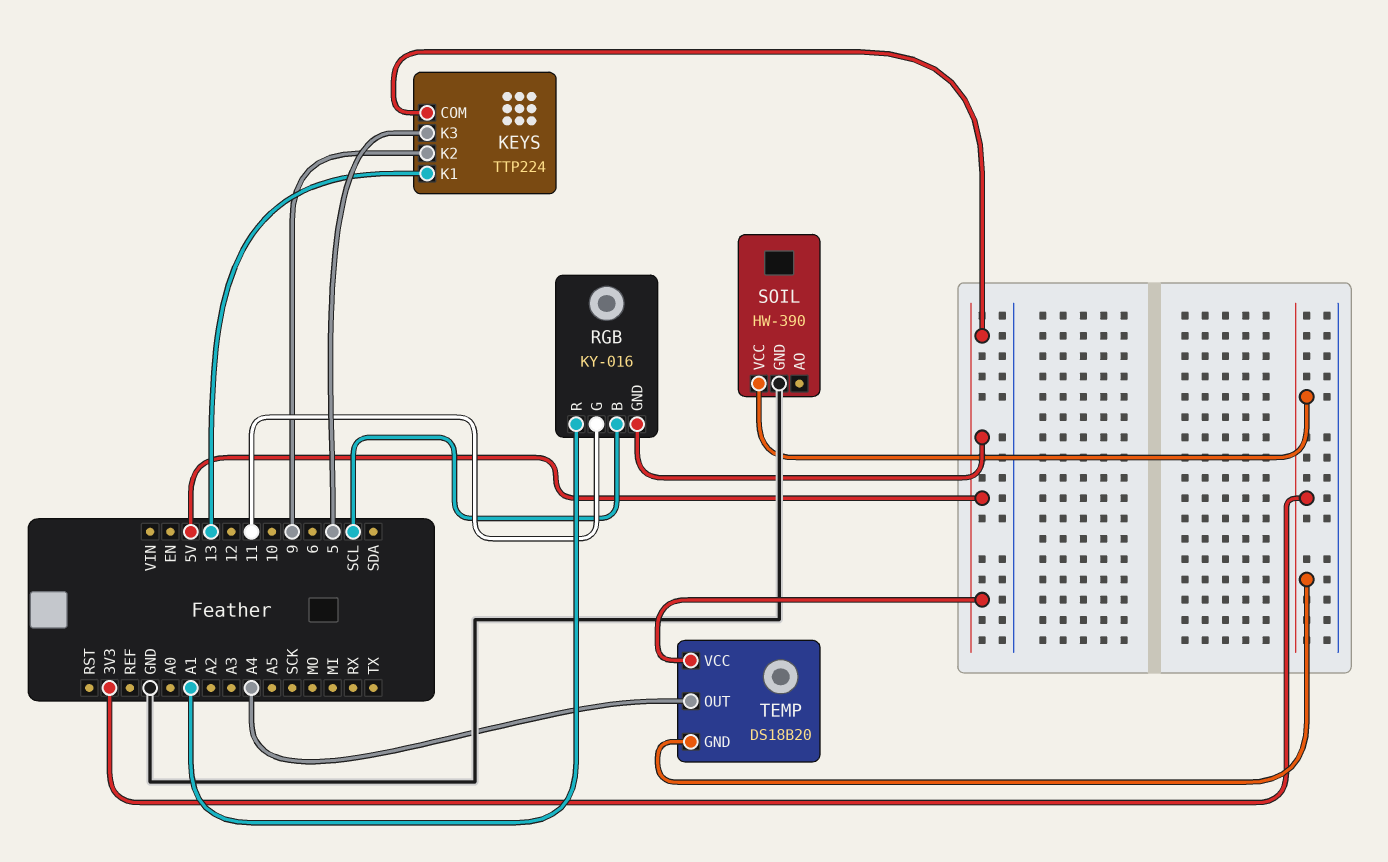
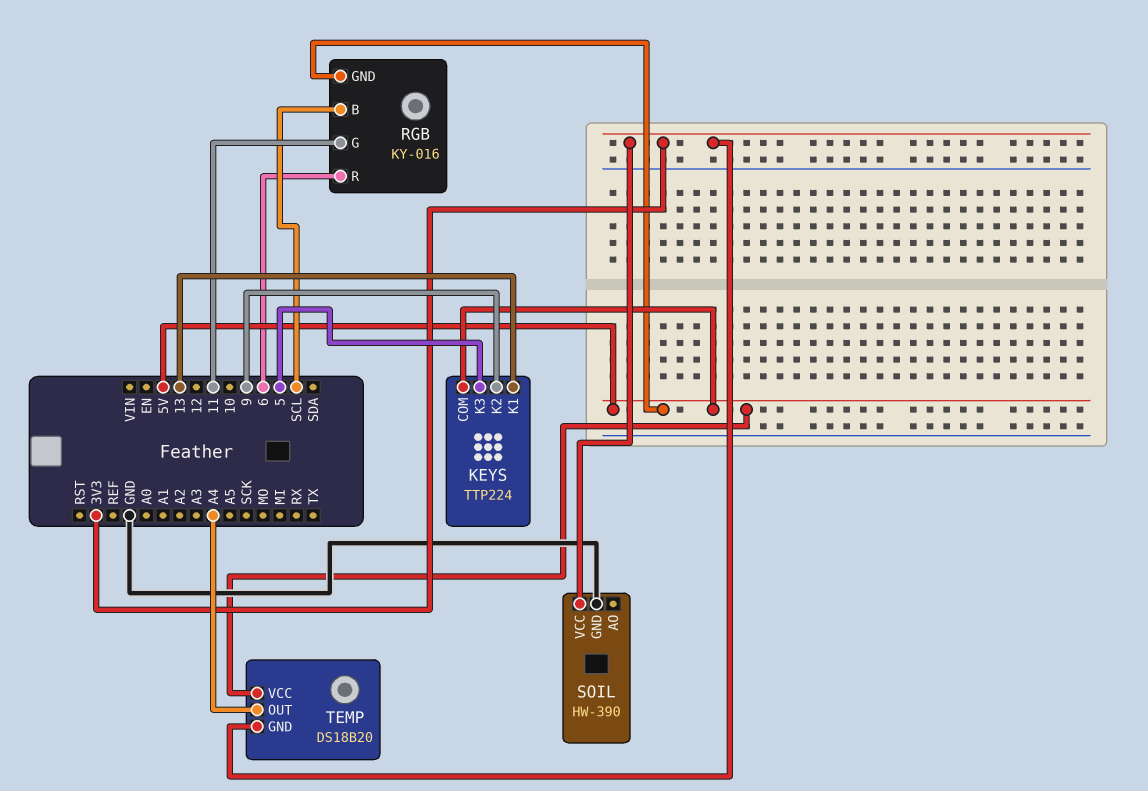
RGB pin R: A1 -> 6

